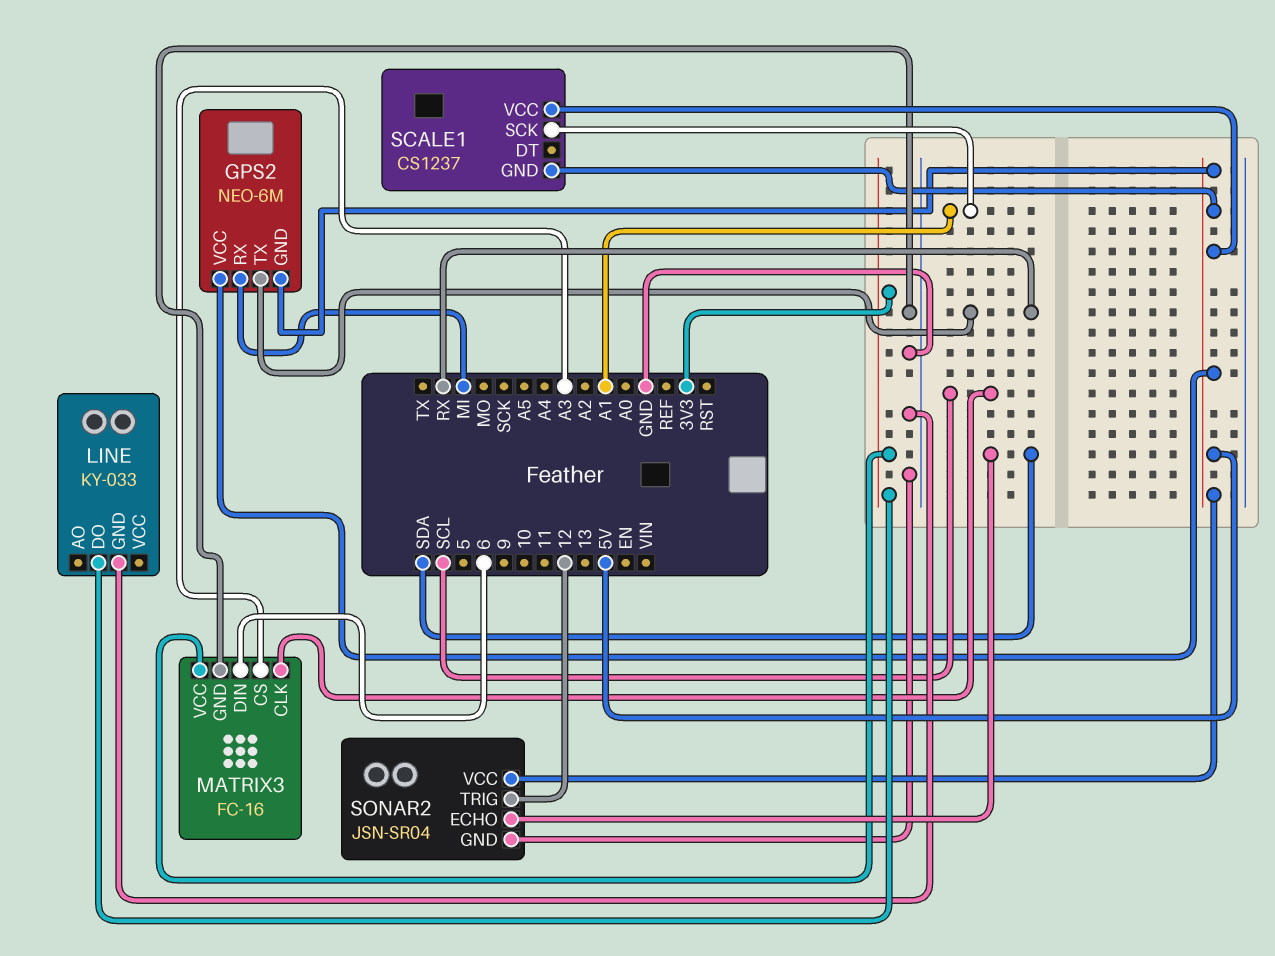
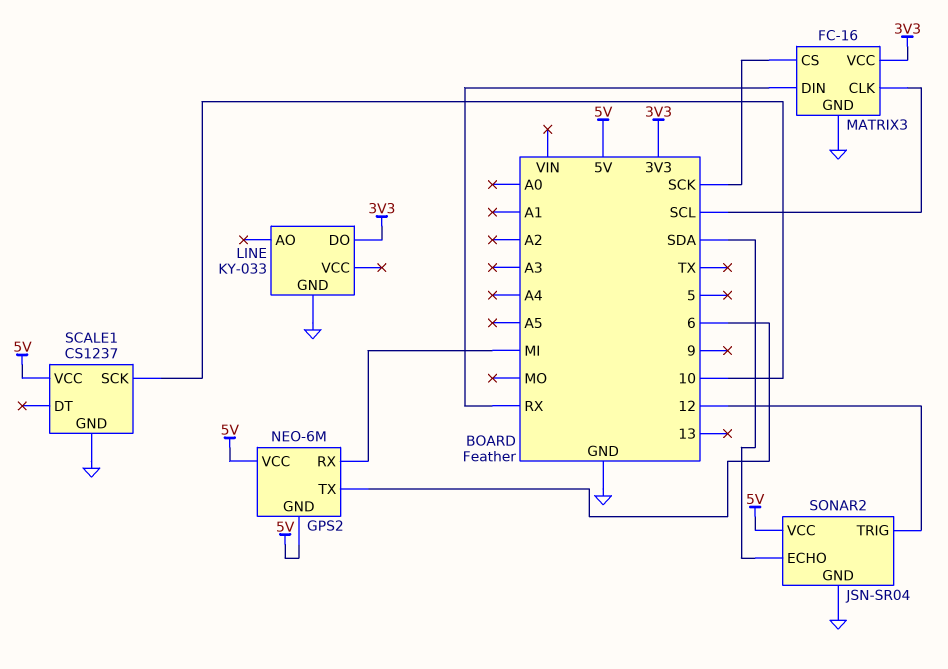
GPS2 pin TX: RX -> 6
MATRIX3 pin CS: A3 -> SCK
MATRIX3 pin DIN: 6 -> RX
SCALE1 pin GND: 5V -> GND
SCALE1 pin SCK: A1 -> 10

